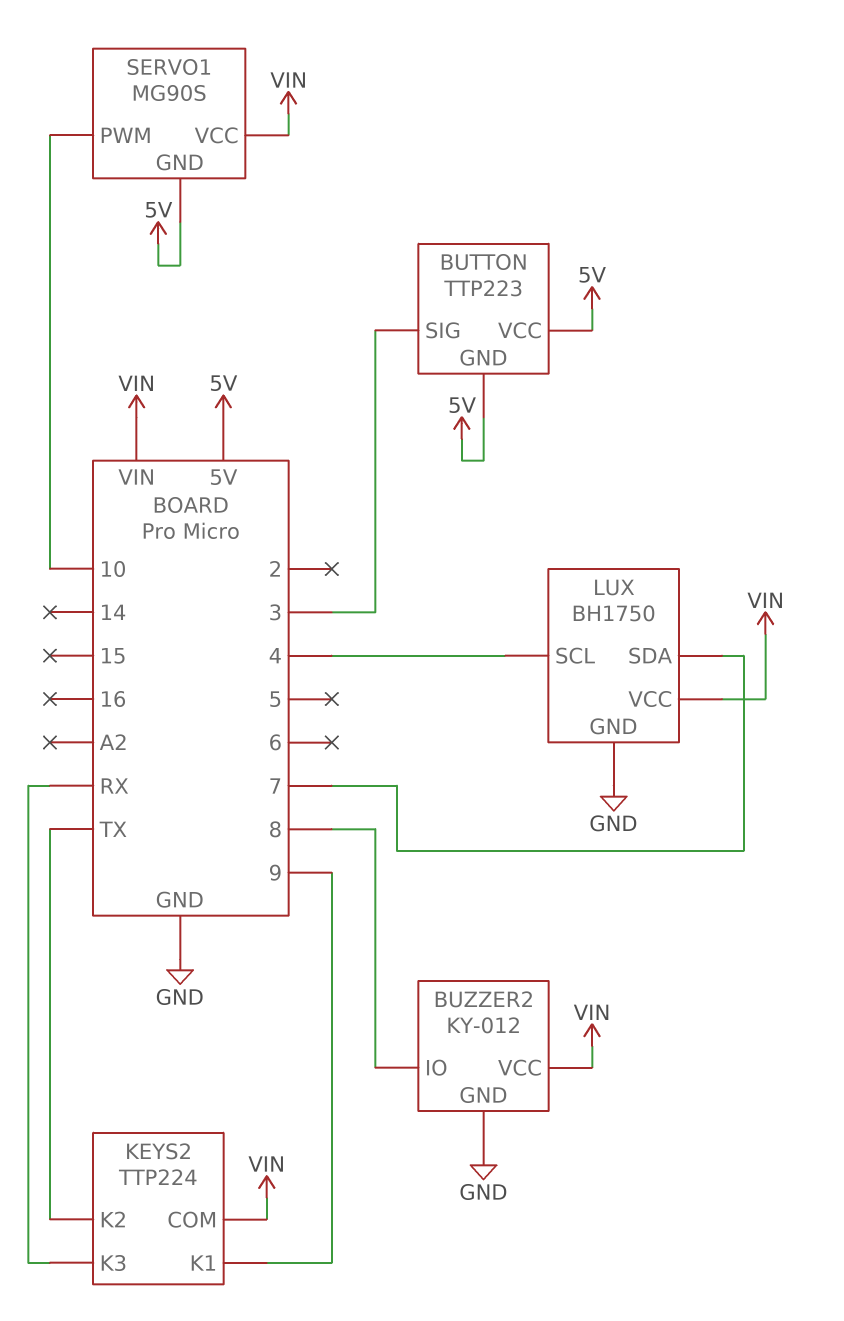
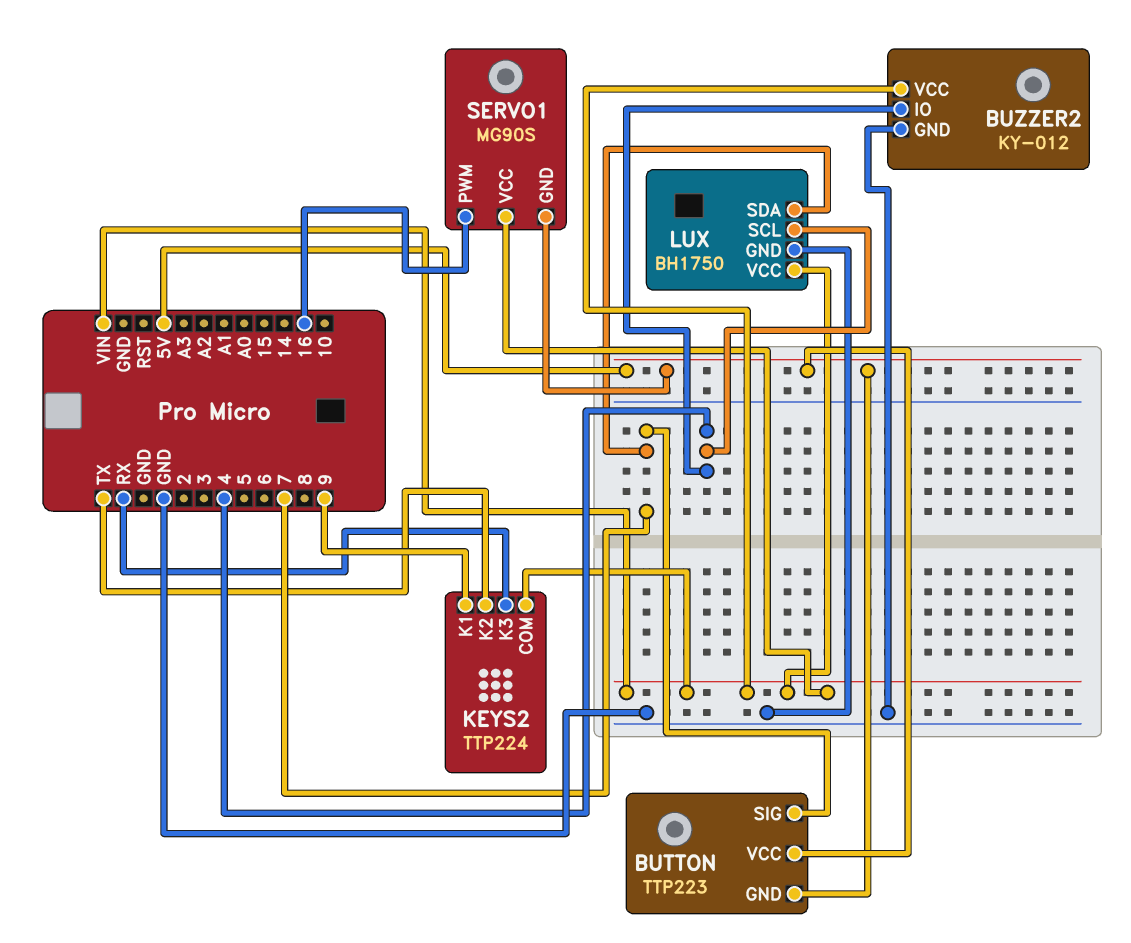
BUTTON pin SIG: 3 -> 7
BUZZER2 pin IO: 8 -> 4
SERVO1 pin PWM: 10 -> 16

